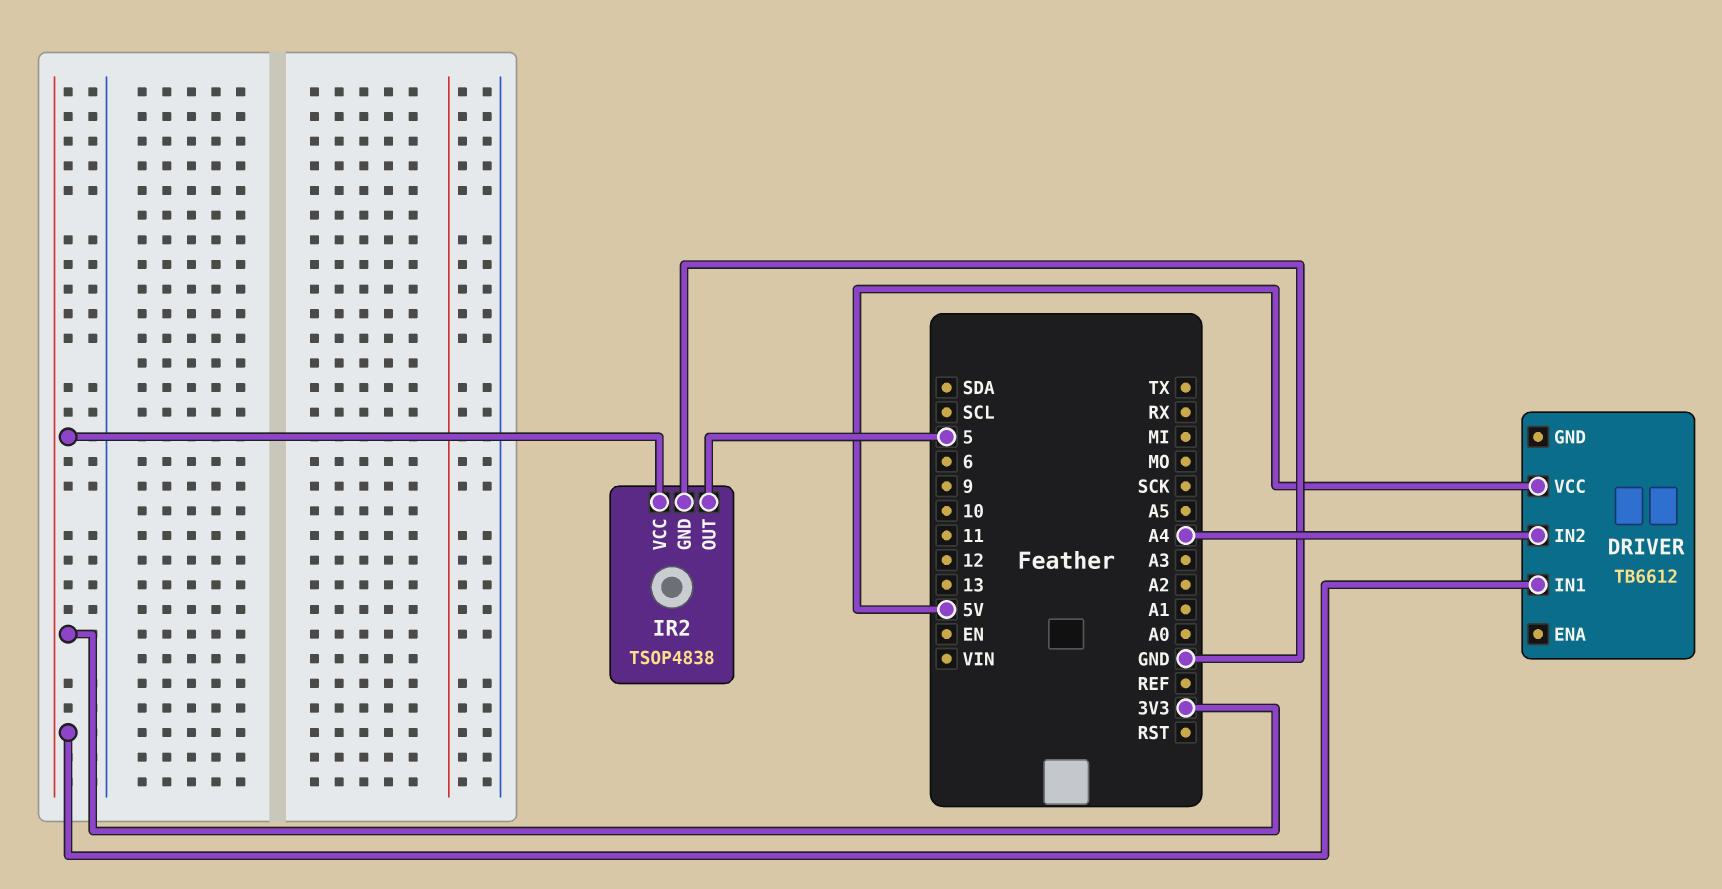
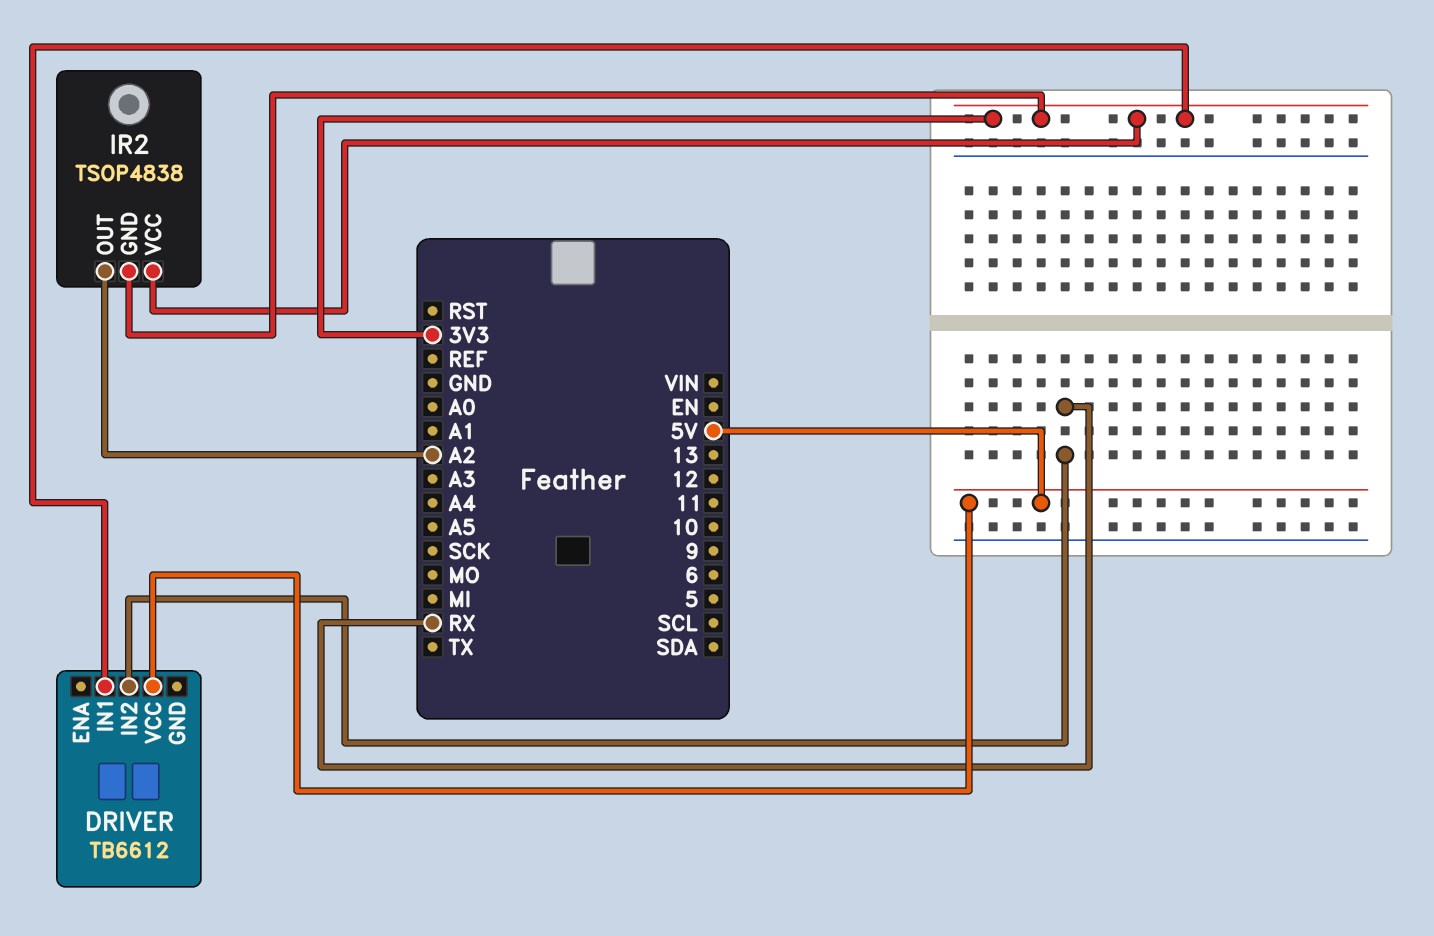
DRIVER pin IN2: A4 -> RX
IR2 pin GND: GND -> 3V3
IR2 pin OUT: 5 -> A2

